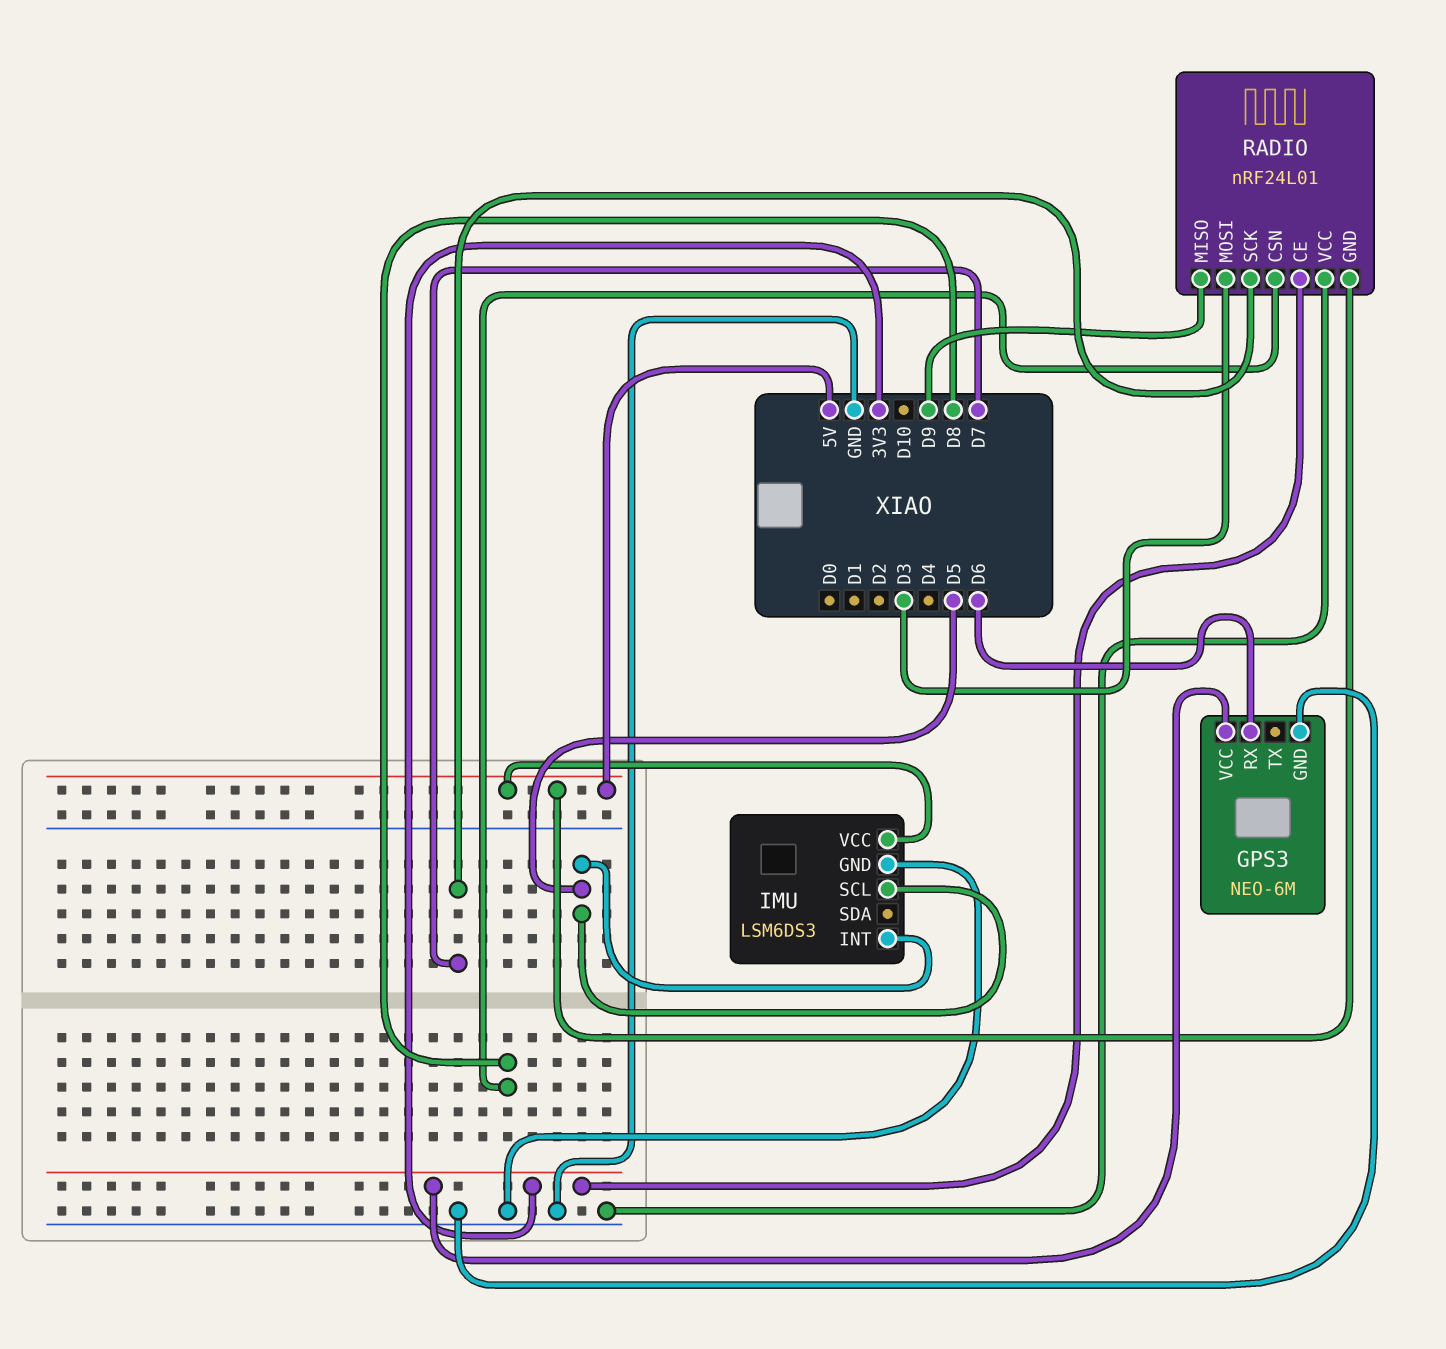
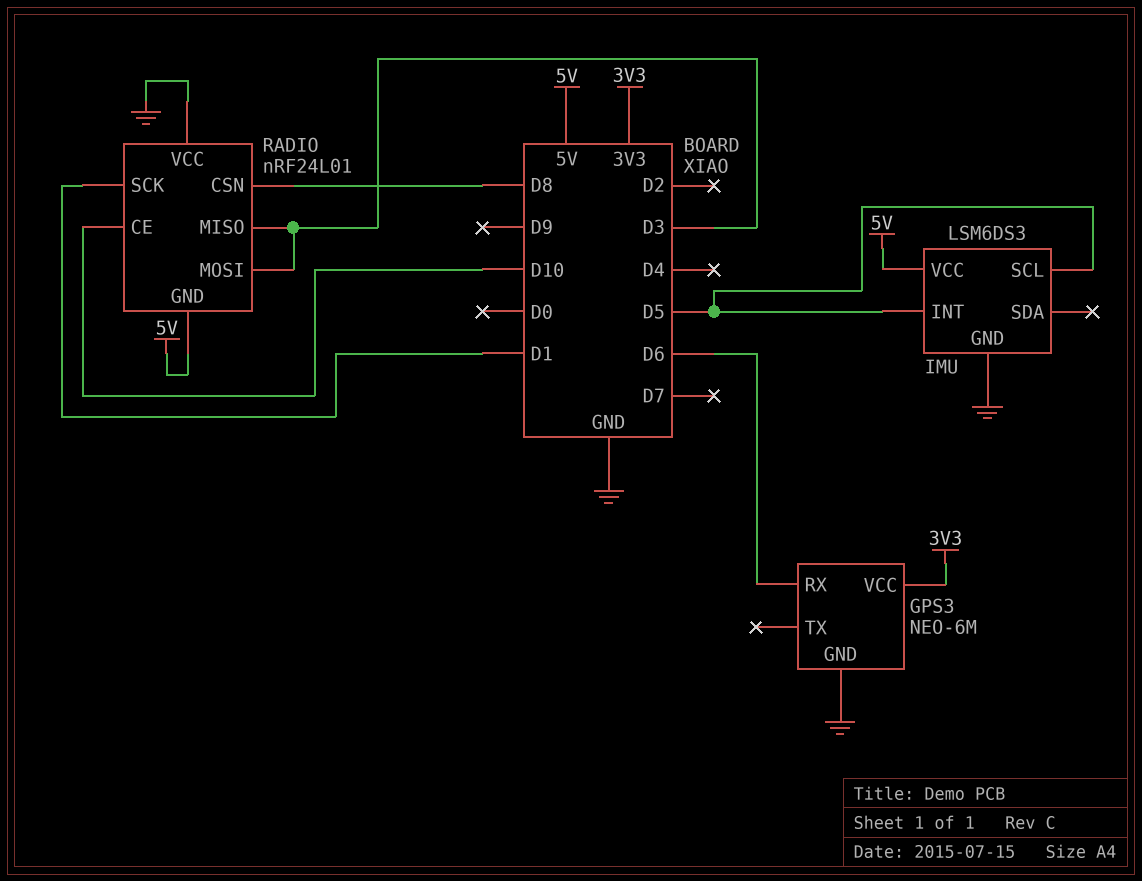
RADIO pin CE: 3V3 -> D10
RADIO pin MISO: D9 -> D3
RADIO pin SCK: D7 -> D1

